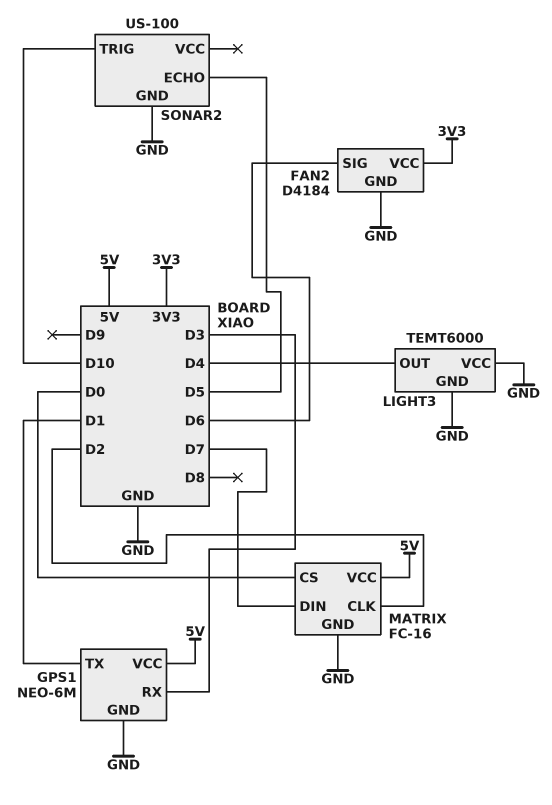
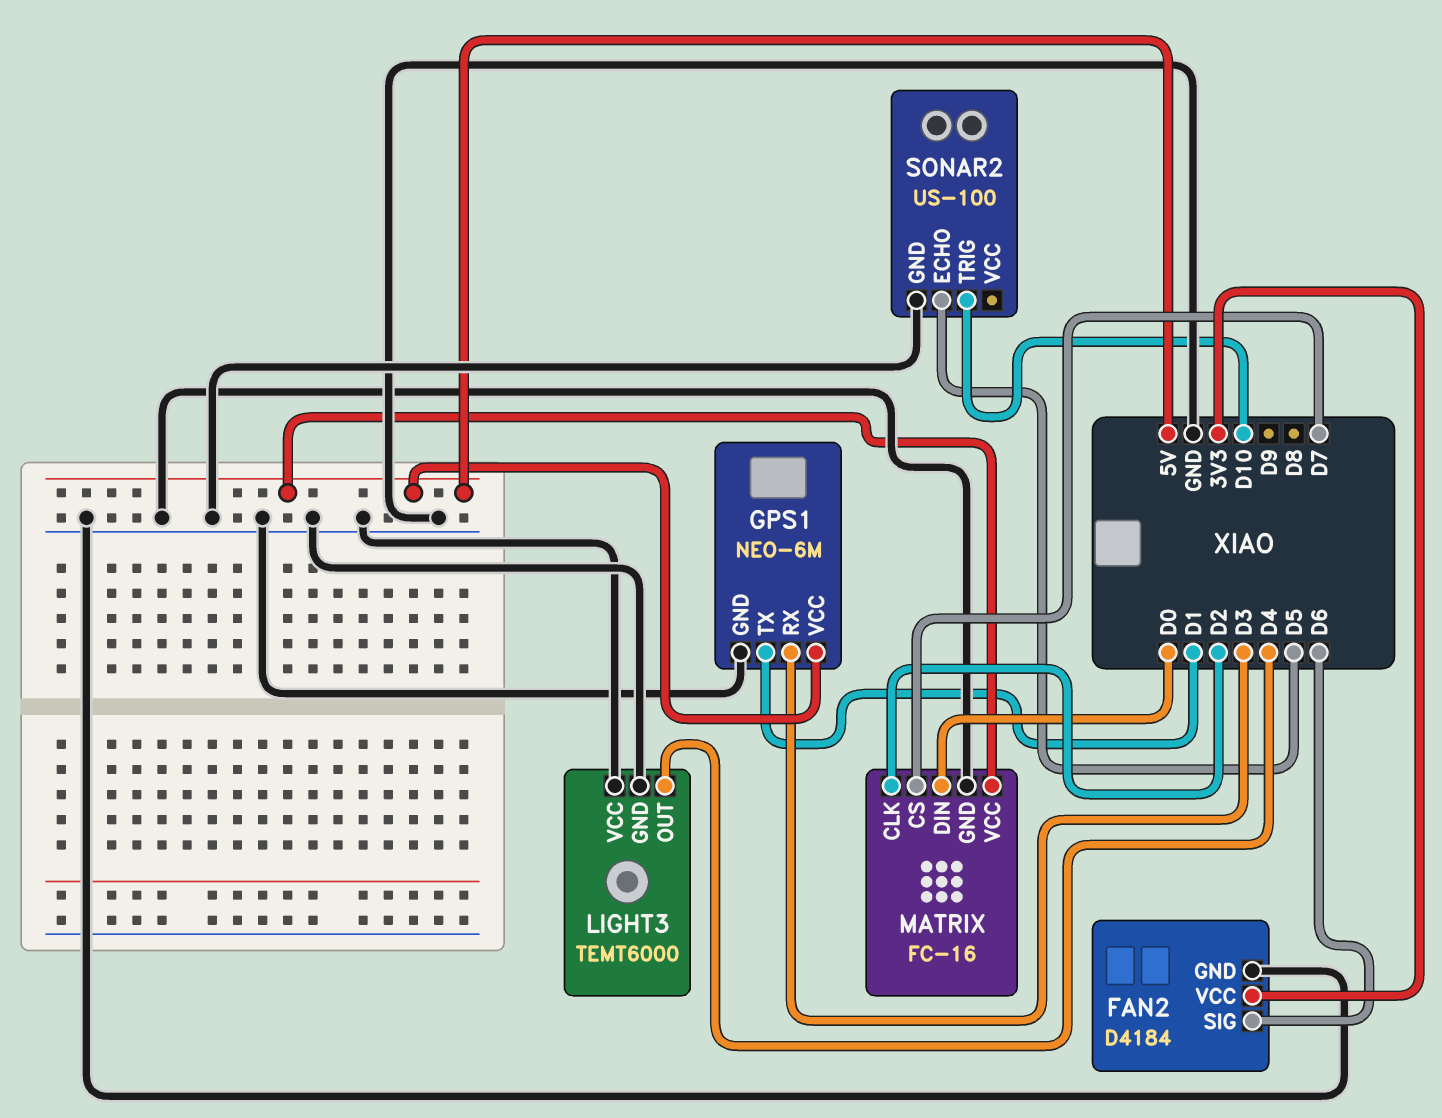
MATRIX pin CS: D0 -> D7
MATRIX pin DIN: D7 -> D0

